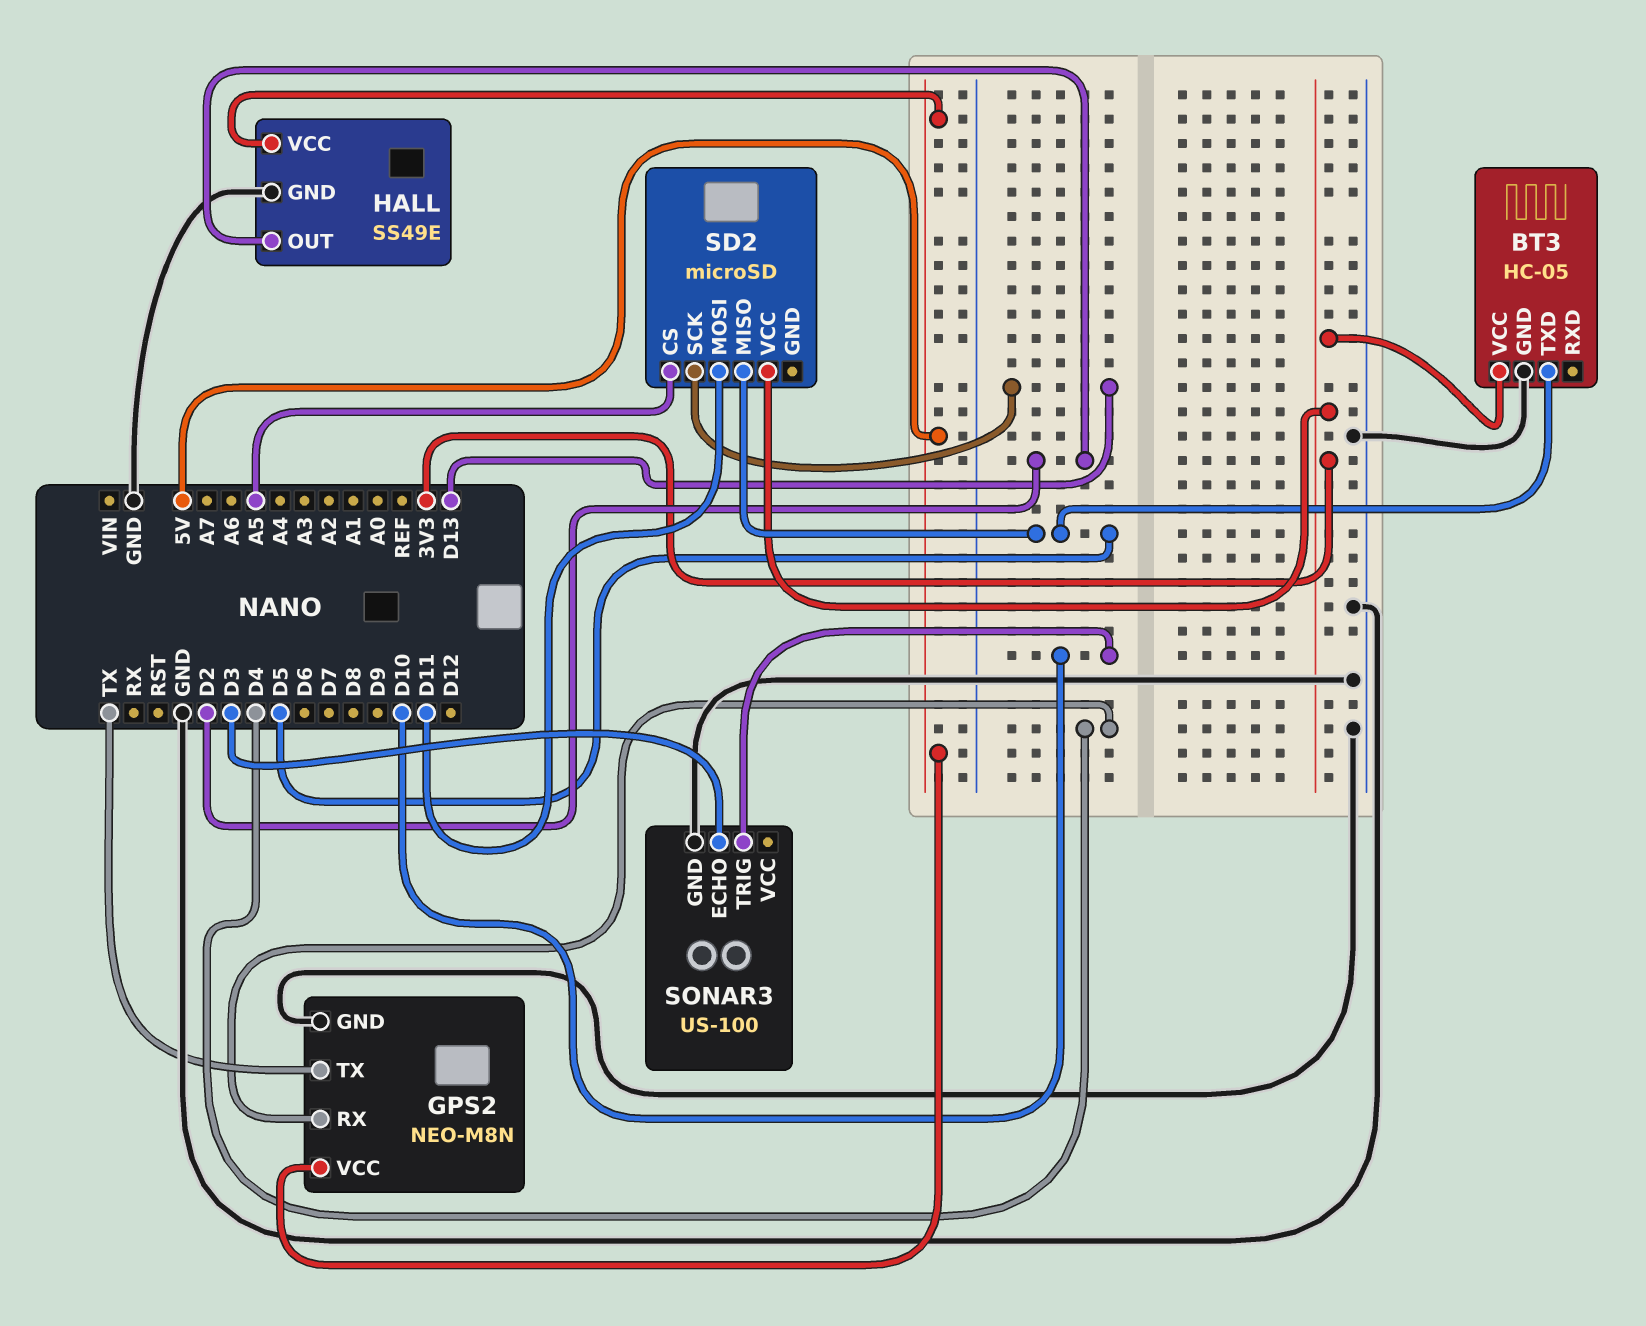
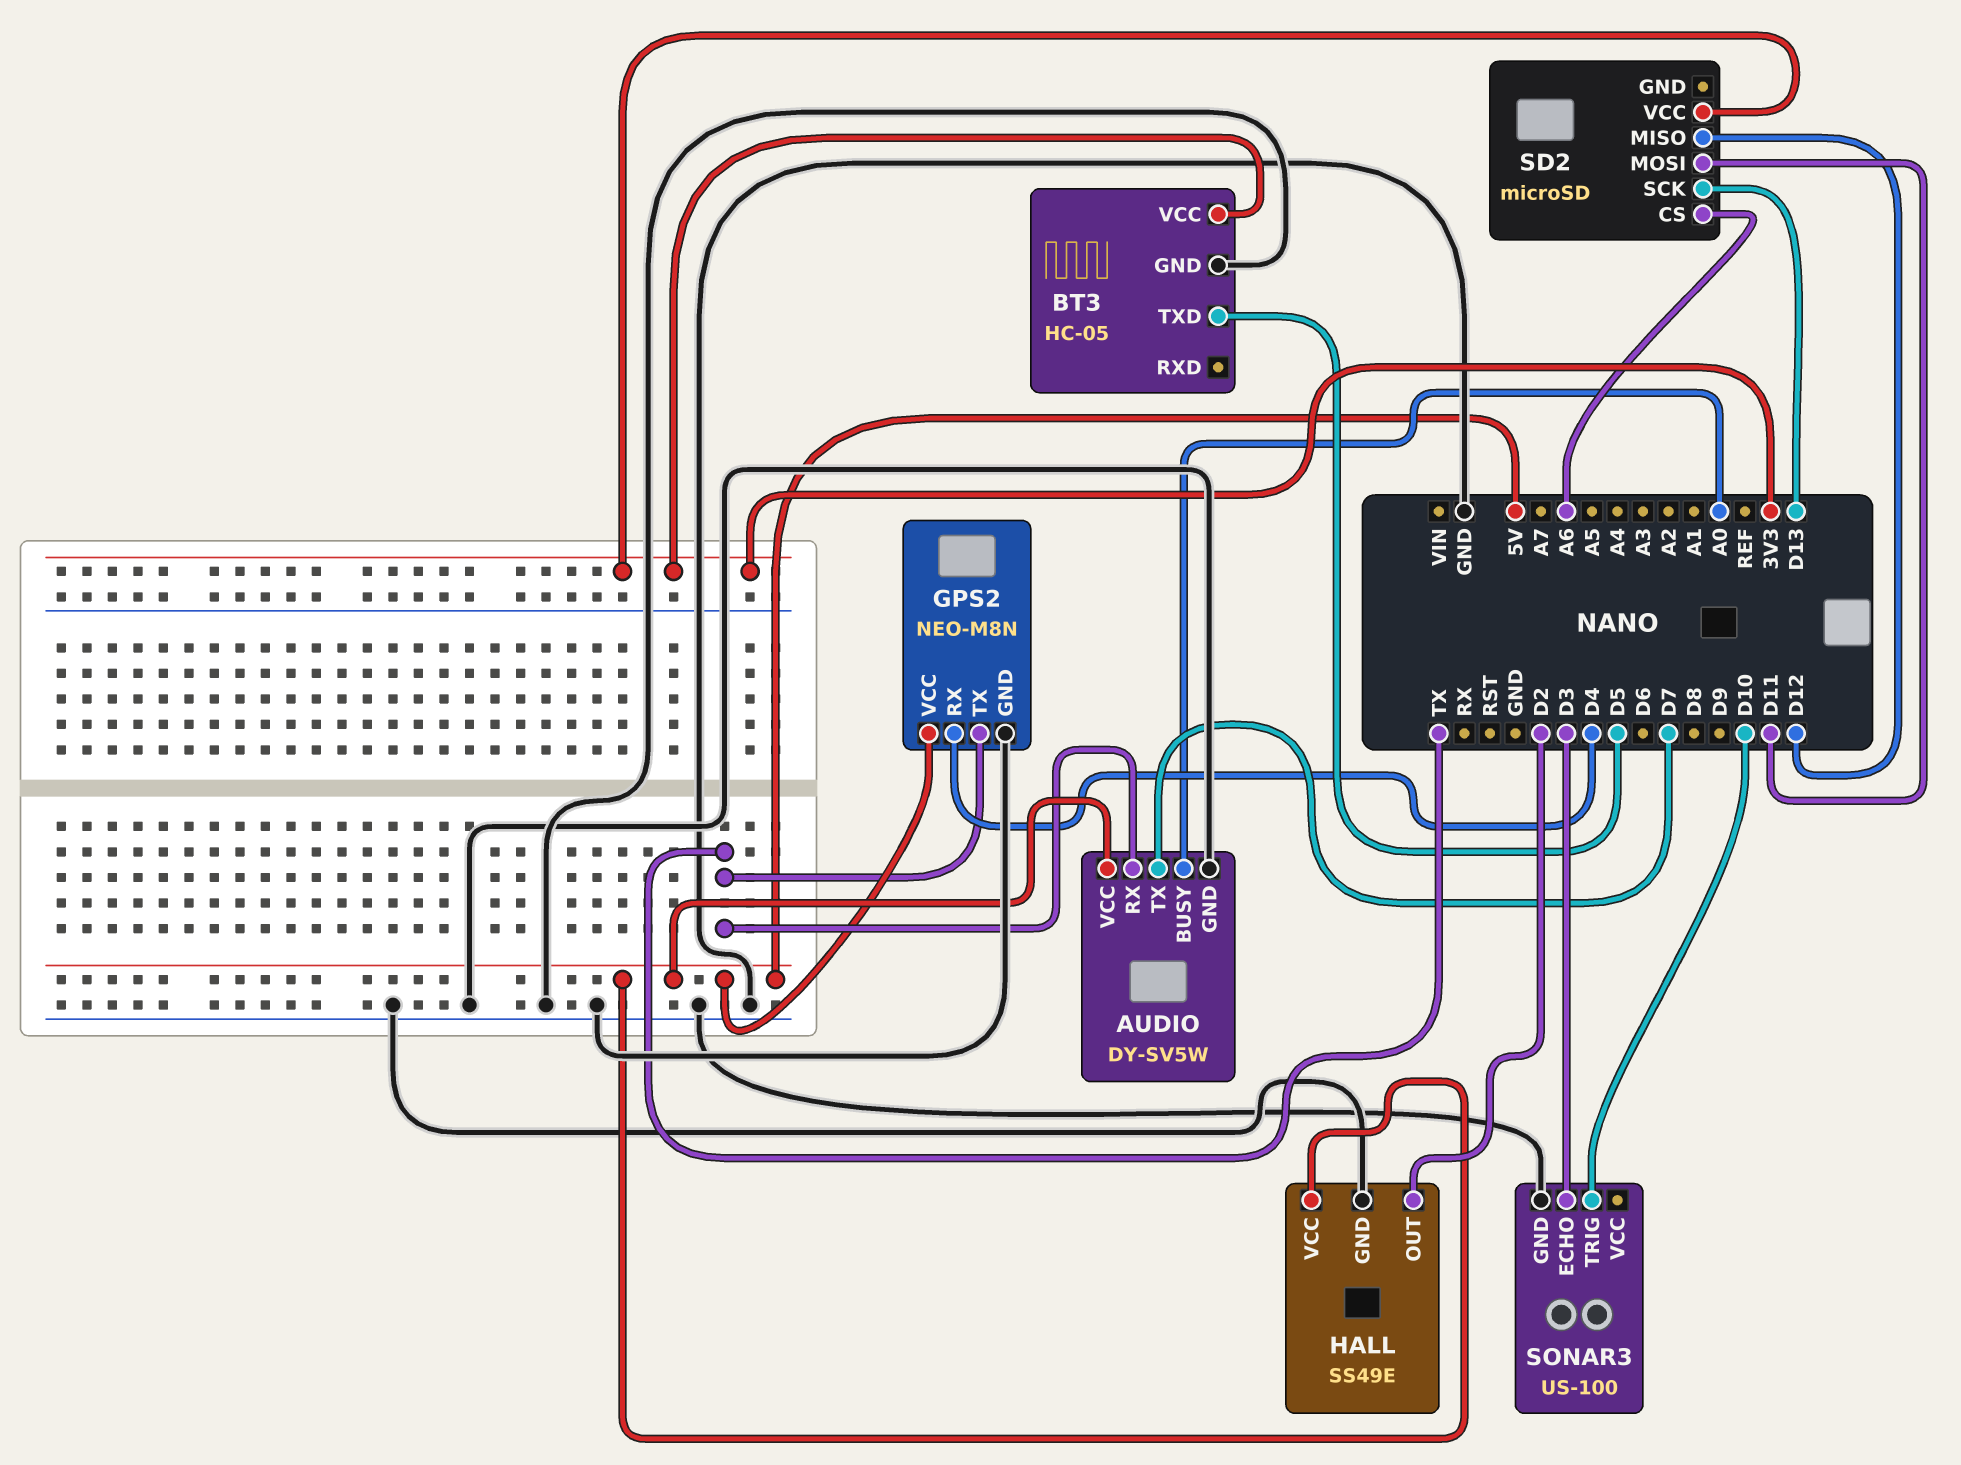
AUDIO: none -> DY-SV5W
AUDIO pin BUSY: none -> A0
AUDIO pin GND: none -> GND
AUDIO pin RX: none -> TX
AUDIO pin TX: none -> D7
AUDIO pin VCC: none -> 5V
SD2 pin CS: A5 -> A6
SD2 pin MISO: D5 -> D12

